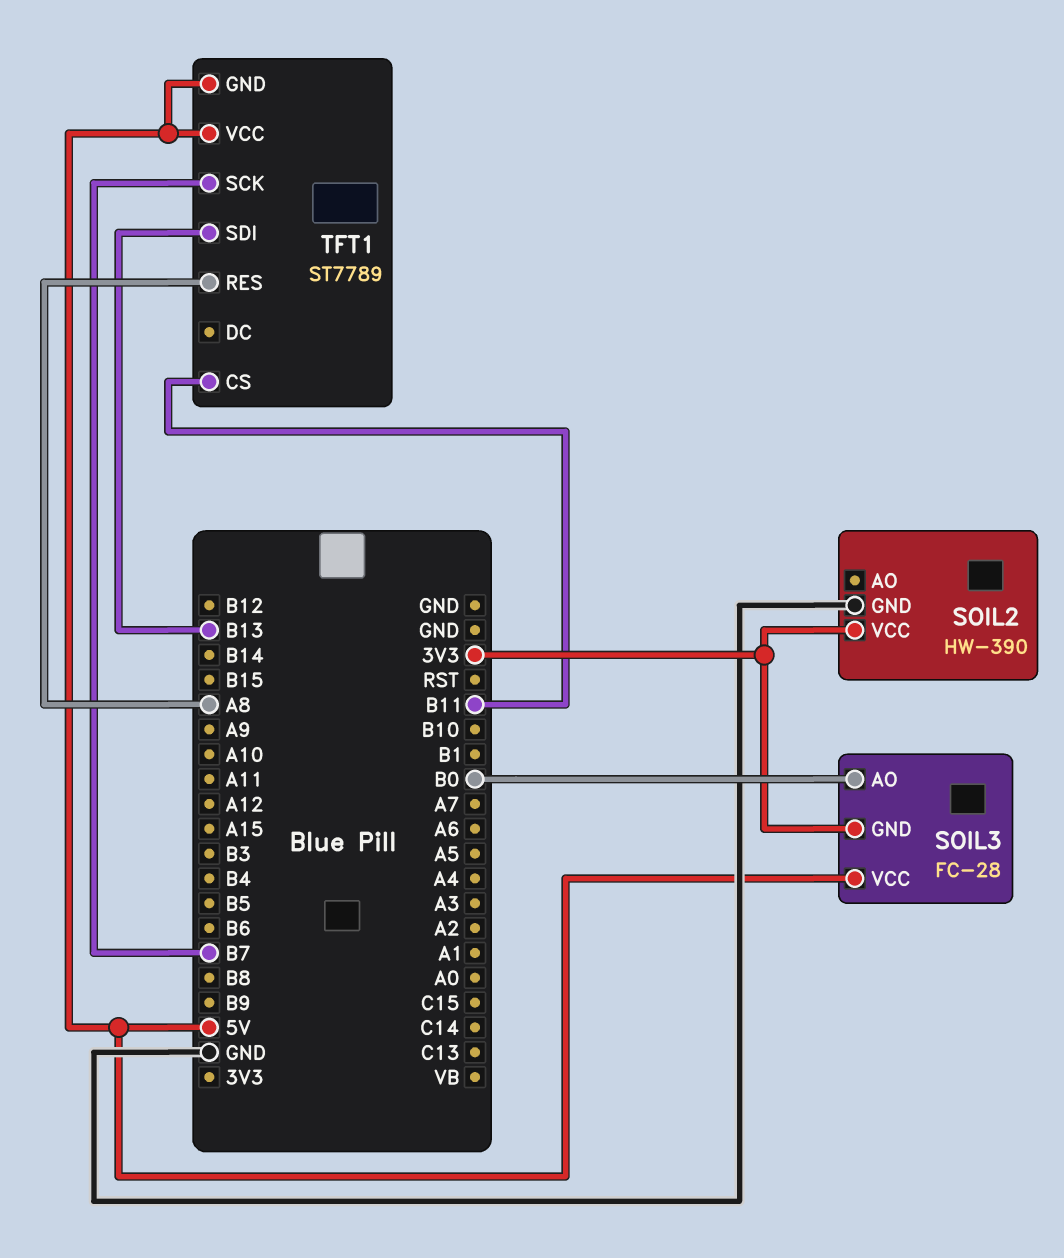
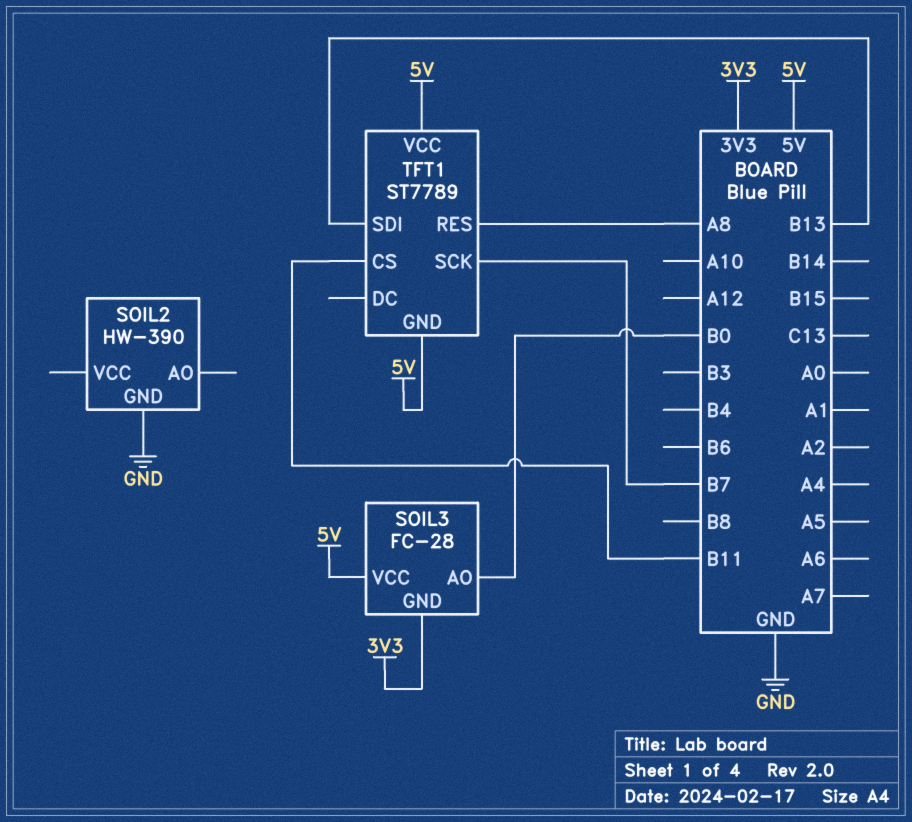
SOIL2 pin VCC: 3V3 -> none

